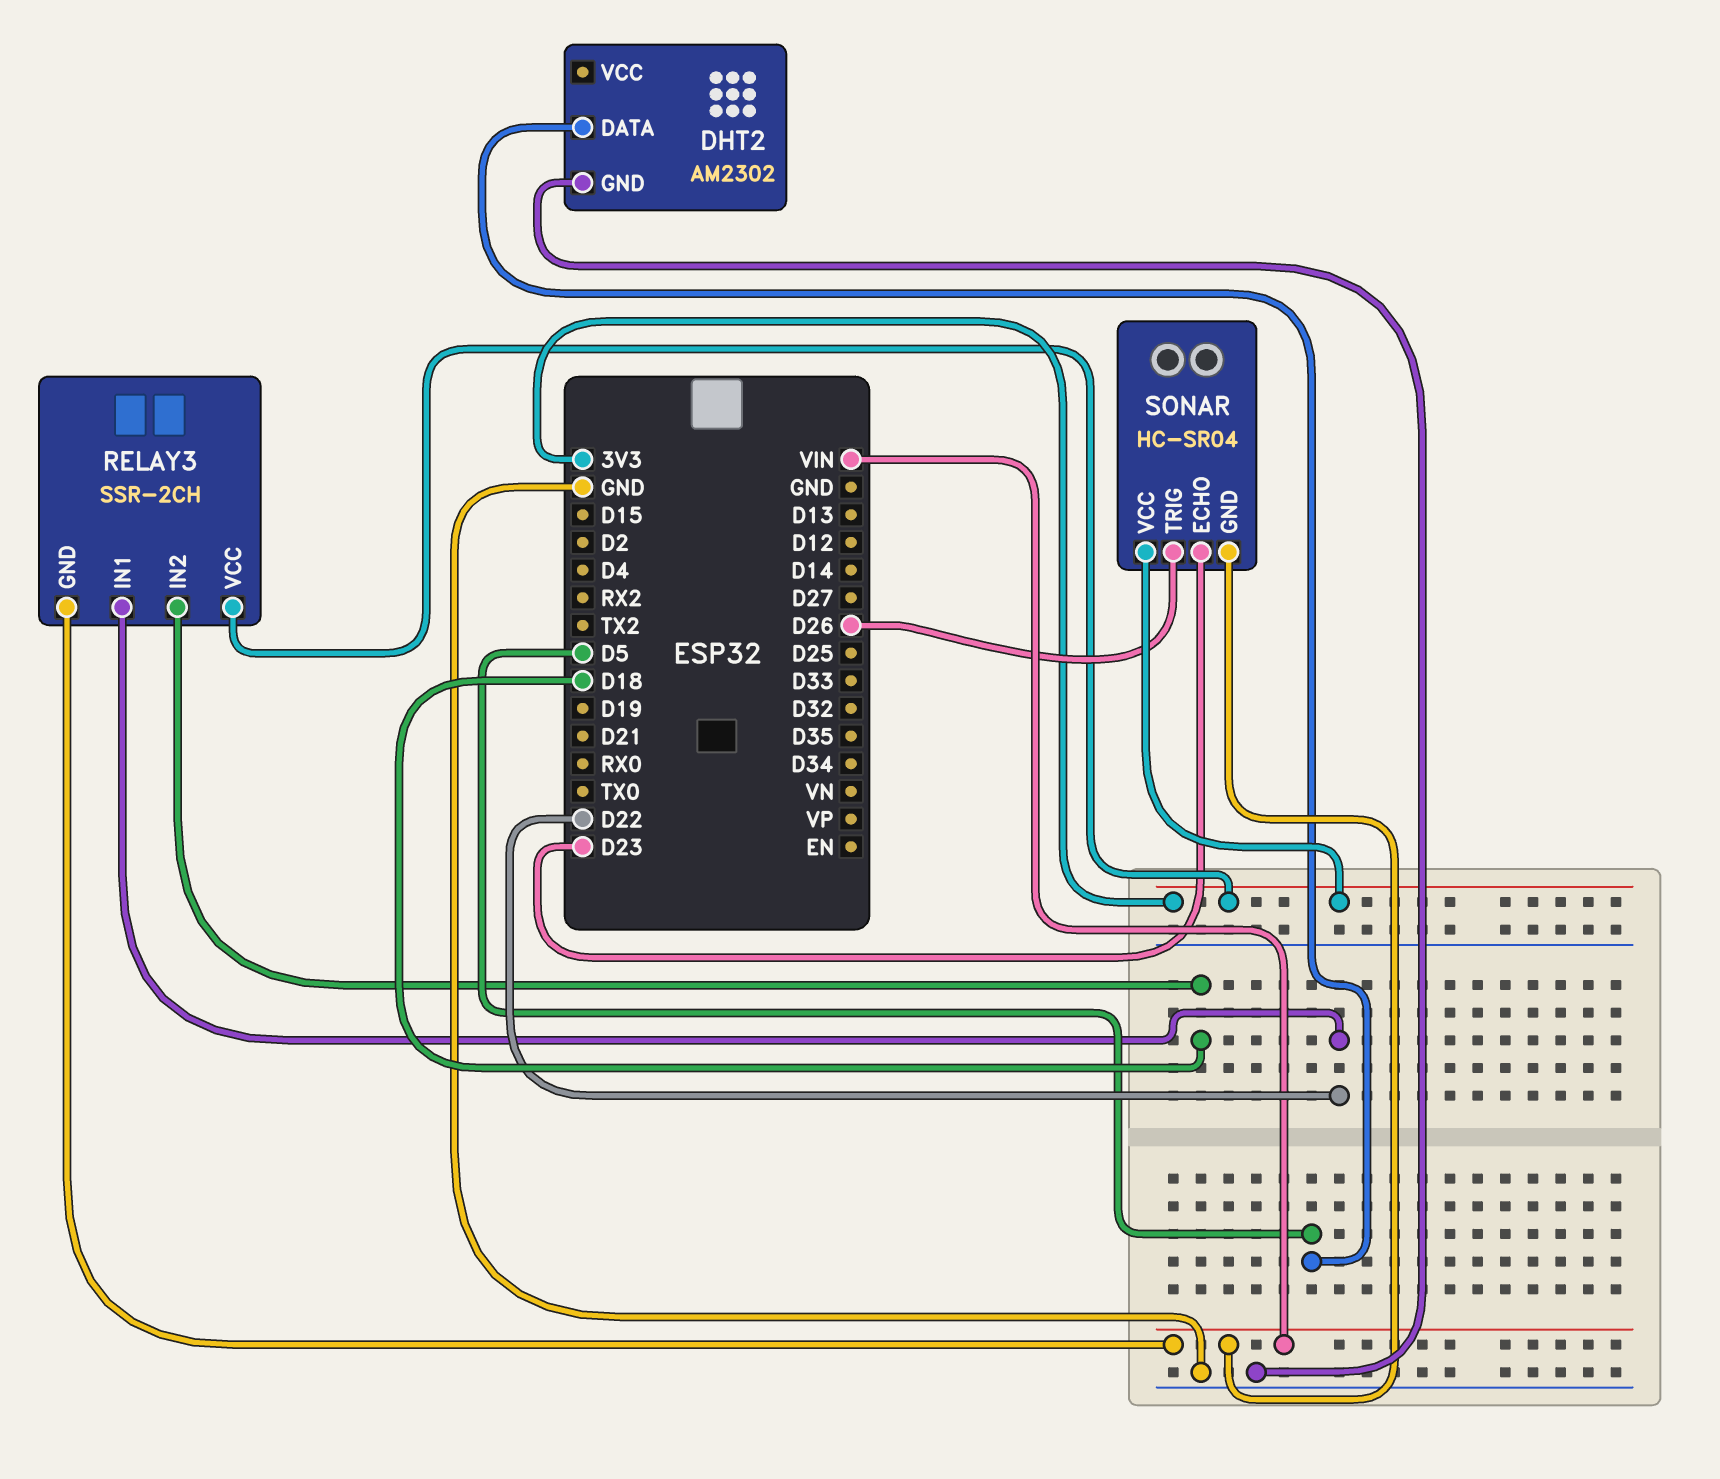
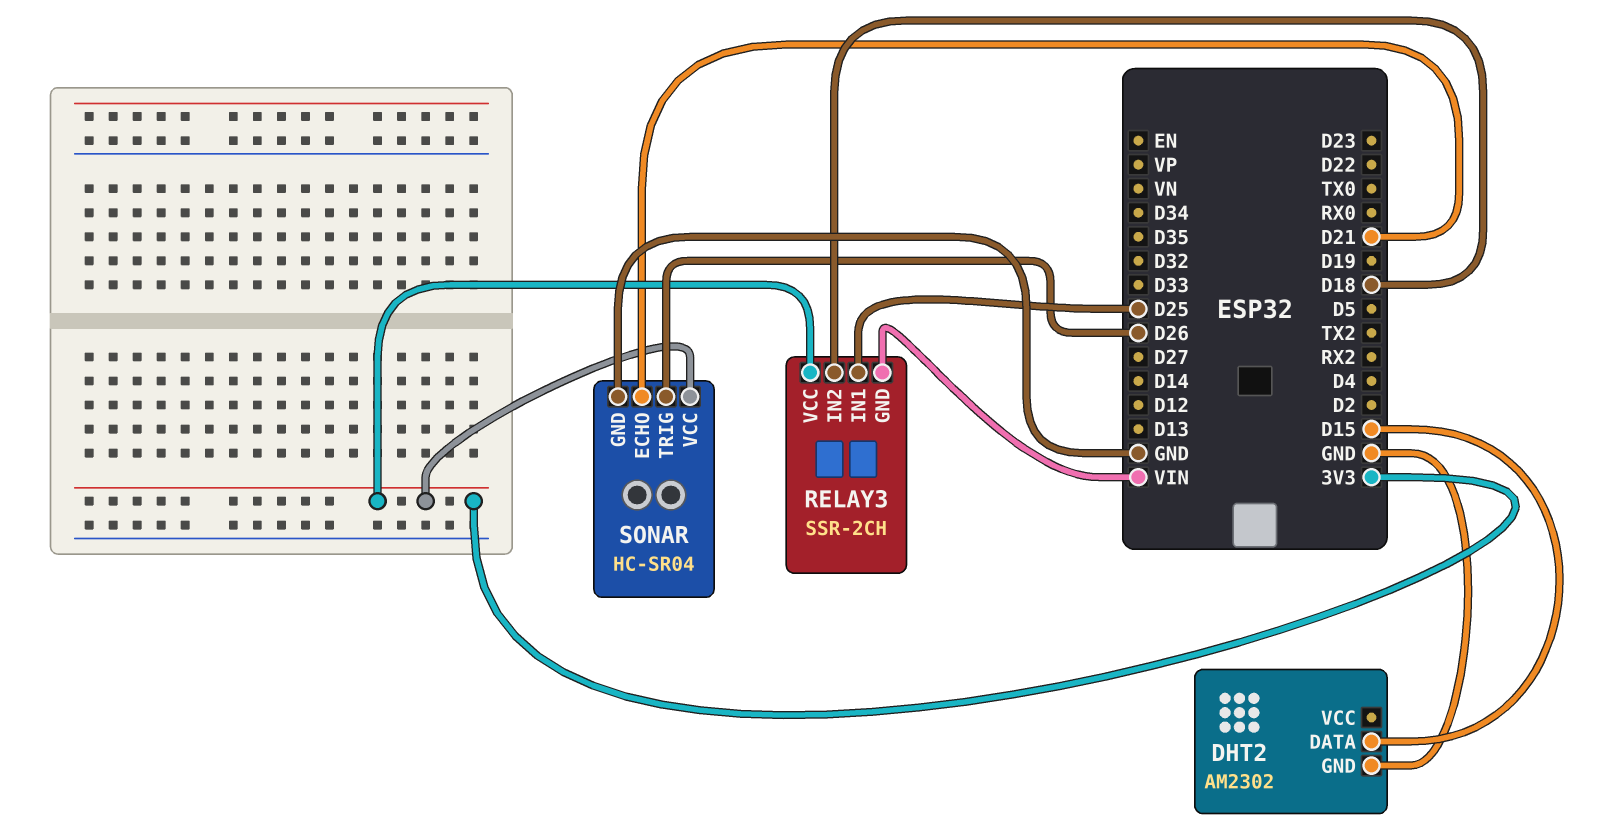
DHT2 pin DATA: D5 -> D15
RELAY3 pin IN1: D22 -> D25
SONAR pin ECHO: D23 -> D21
SONAR pin GND: VIN -> GND

